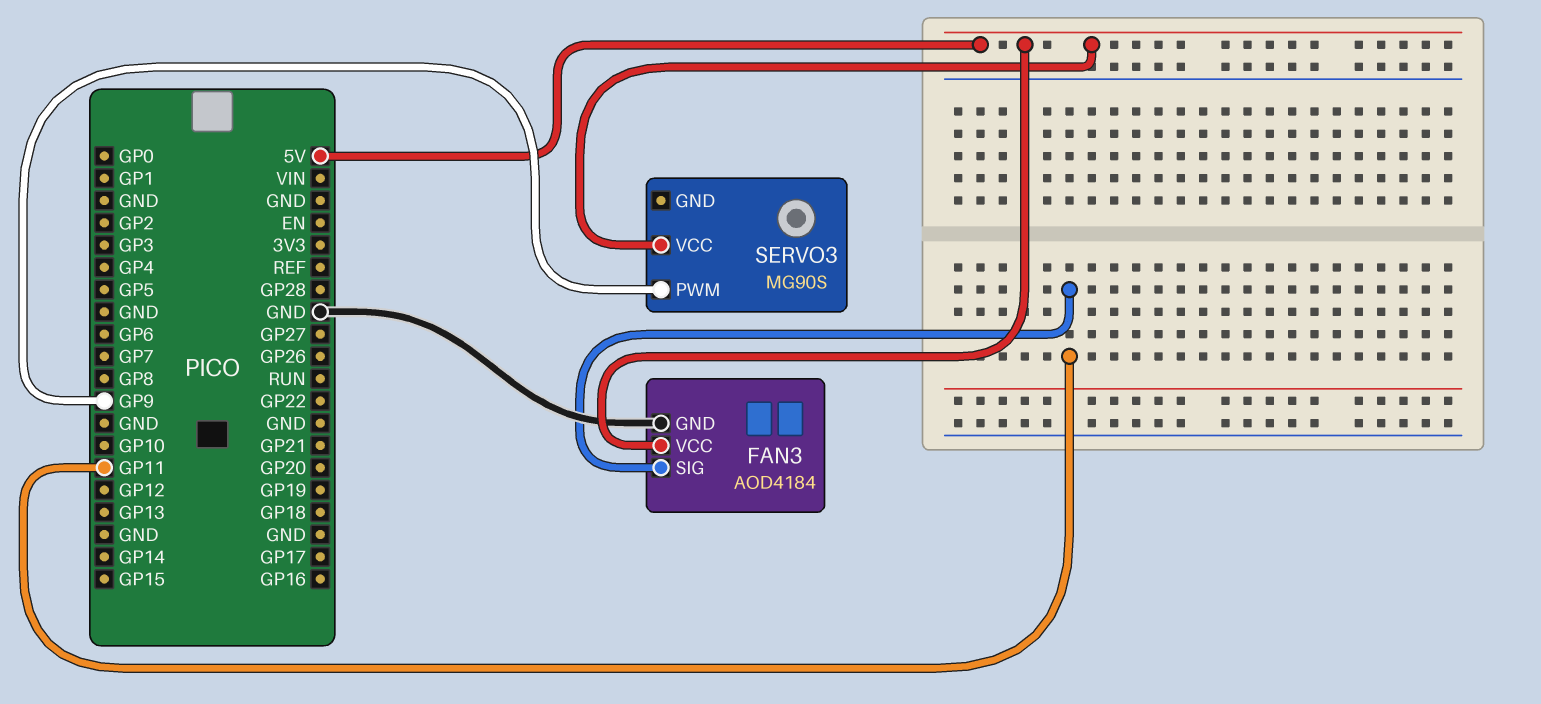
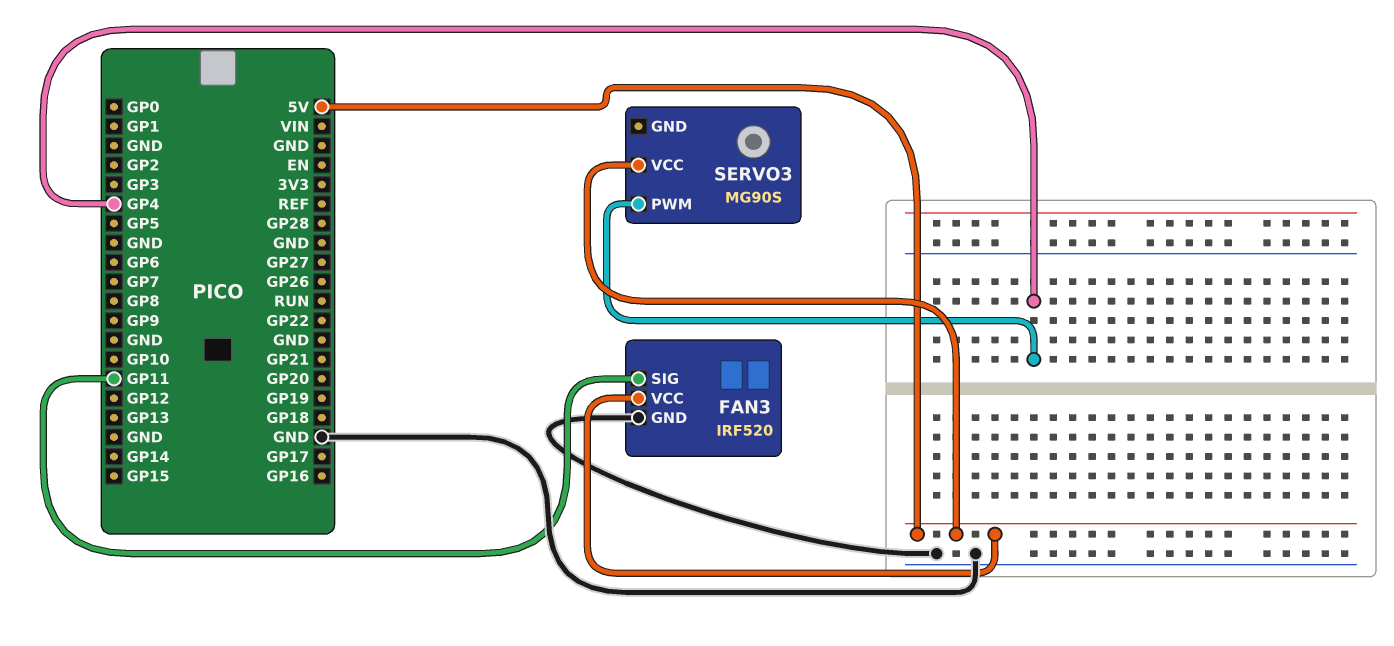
FAN3: AOD4184 -> IRF520
SERVO3 pin PWM: GP9 -> GP4

